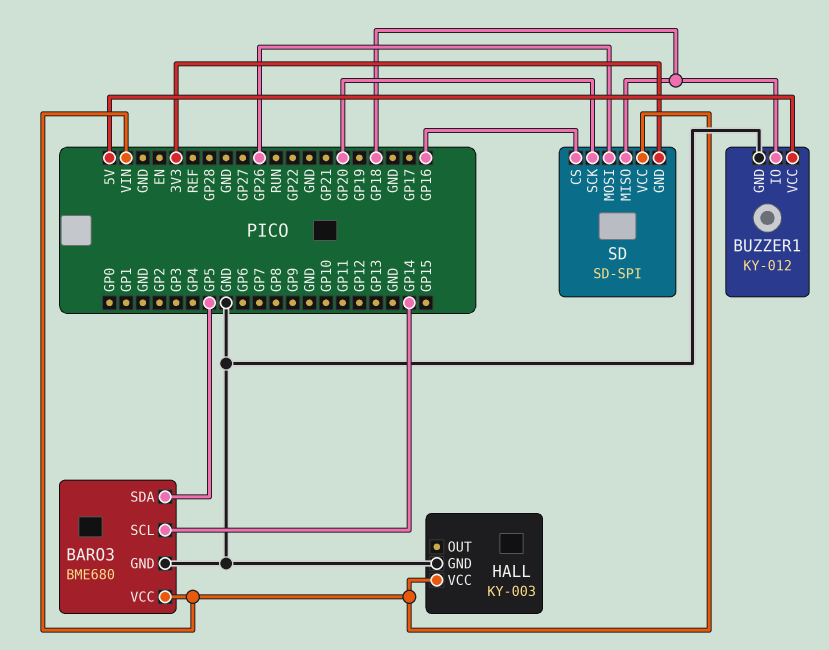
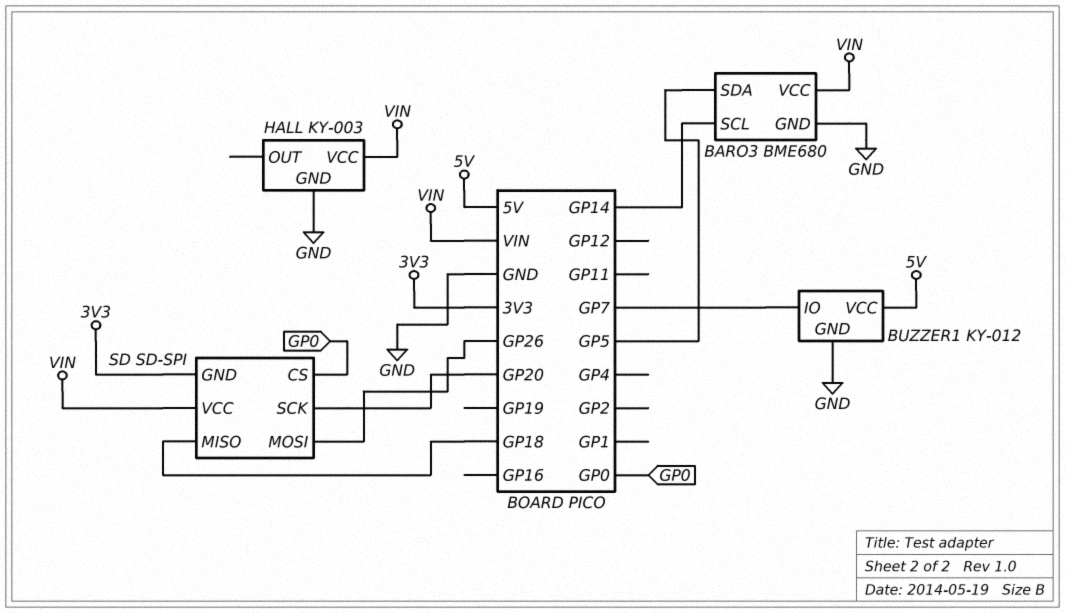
BUZZER1 pin IO: GP18 -> GP7
SD pin CS: GP16 -> GP0

